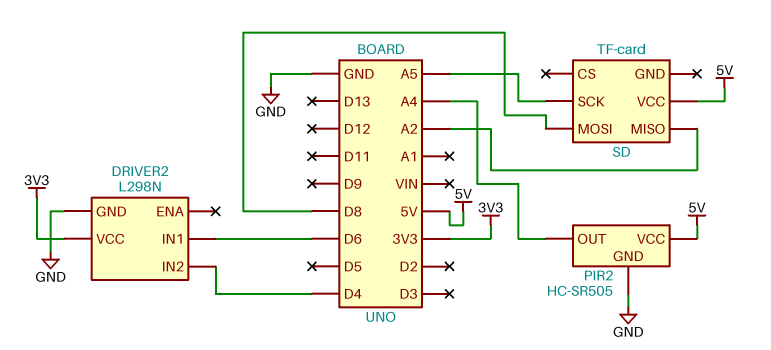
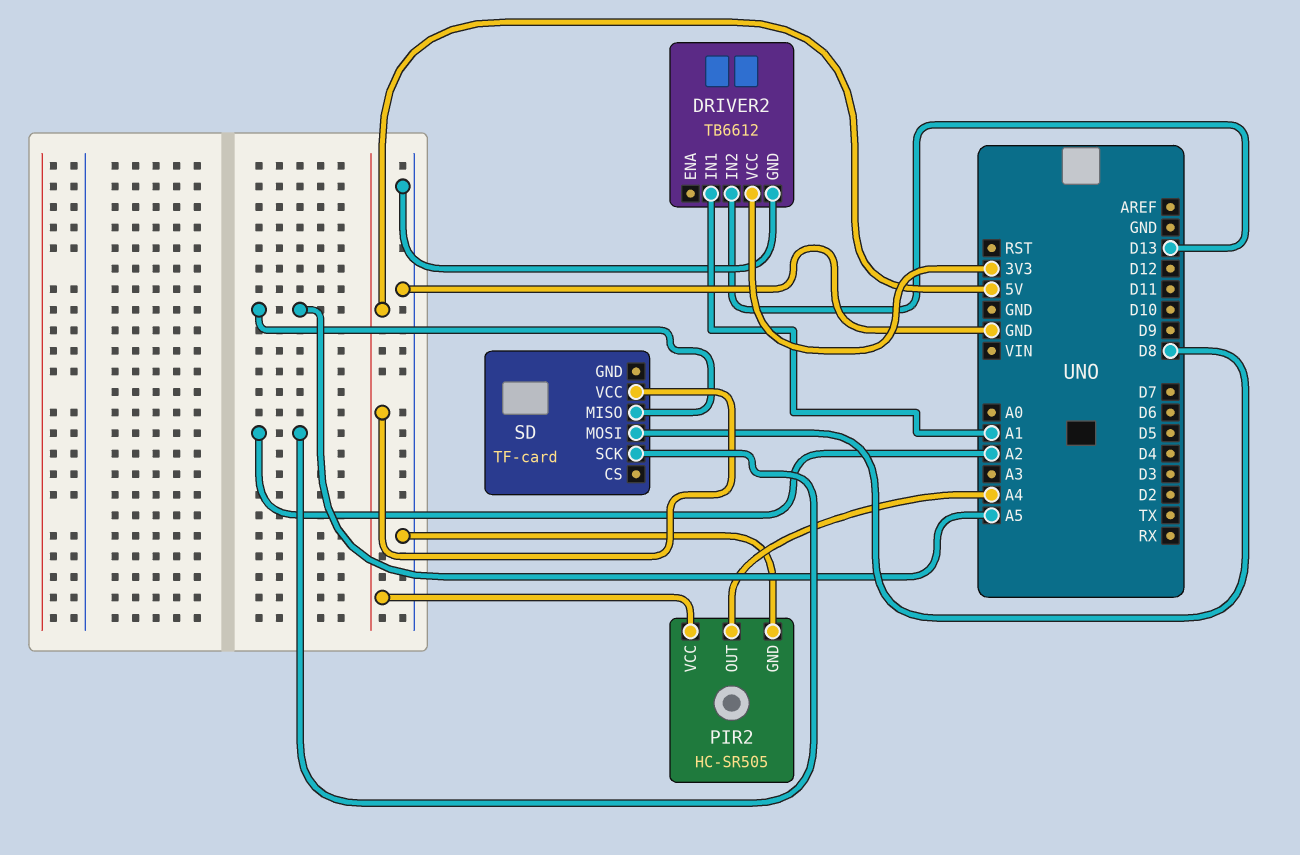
DRIVER2: L298N -> TB6612
DRIVER2 pin IN1: D6 -> A1
DRIVER2 pin IN2: D4 -> D13
SD pin MISO: A2 -> A5
SD pin SCK: A5 -> A2

